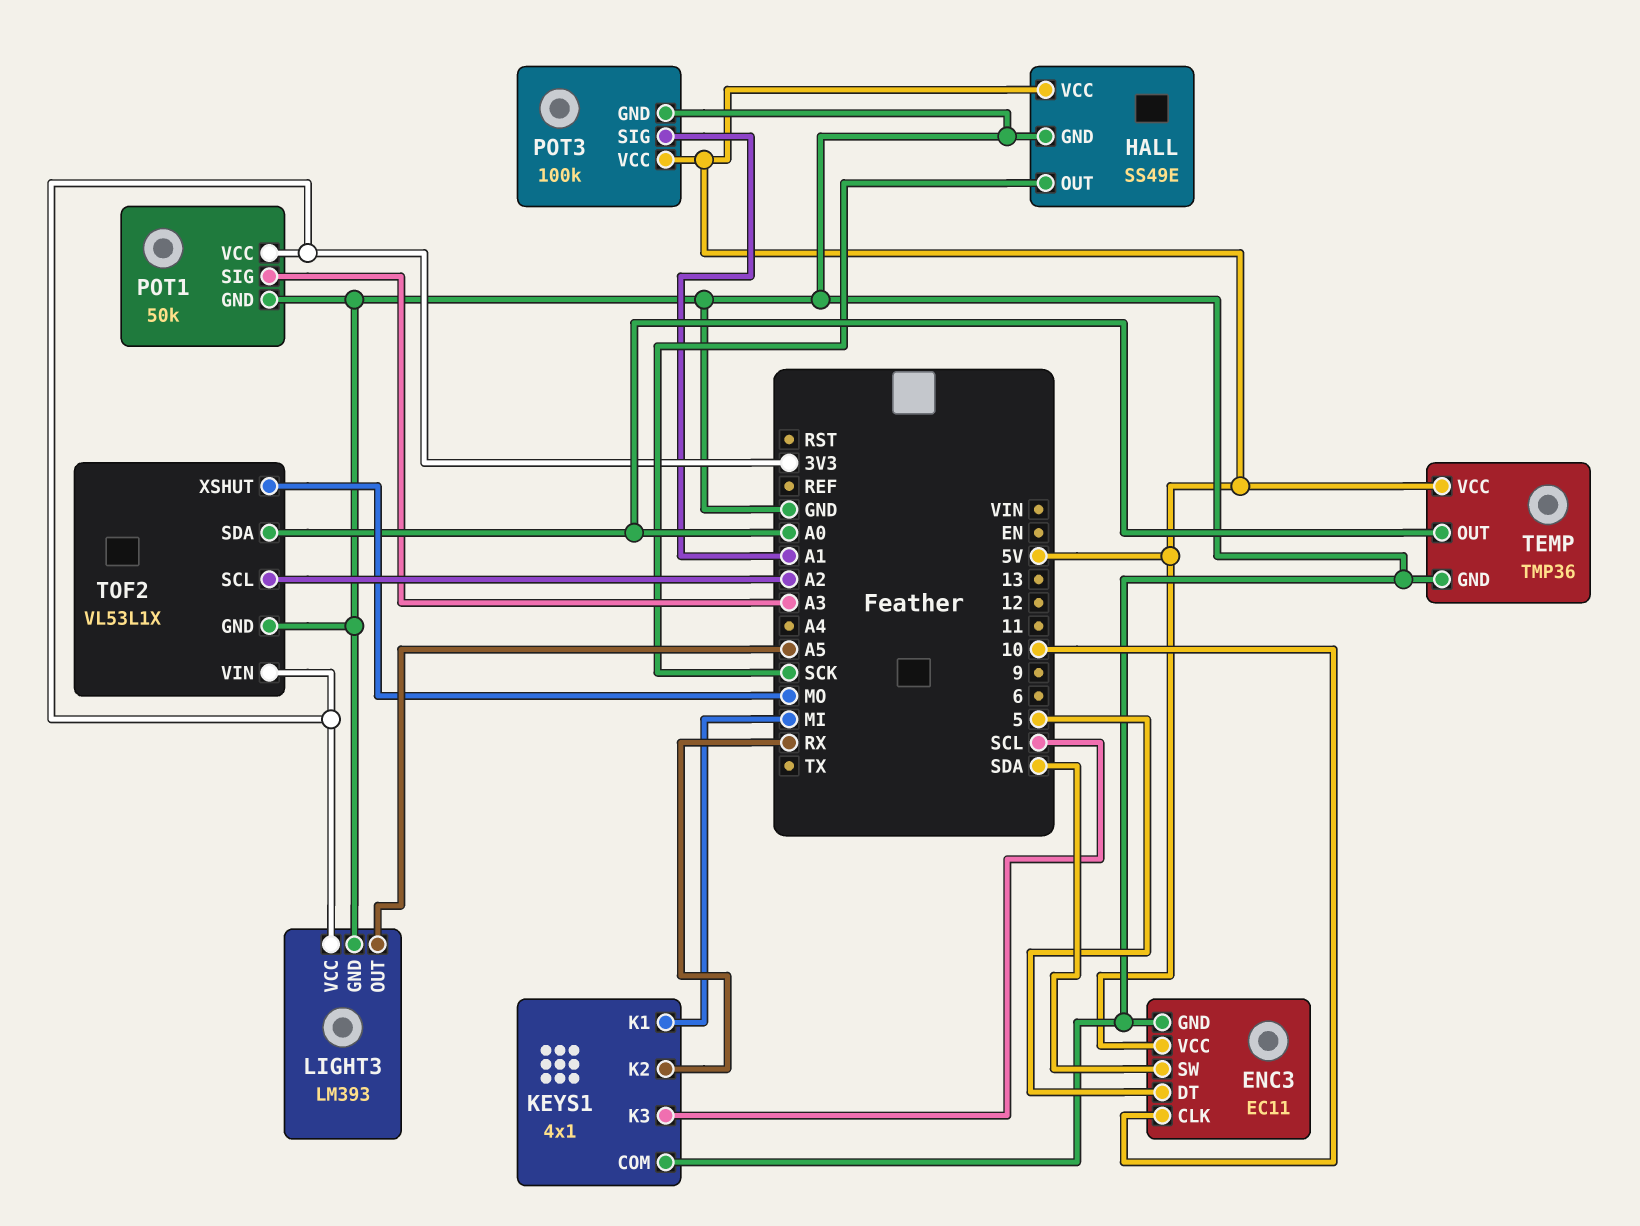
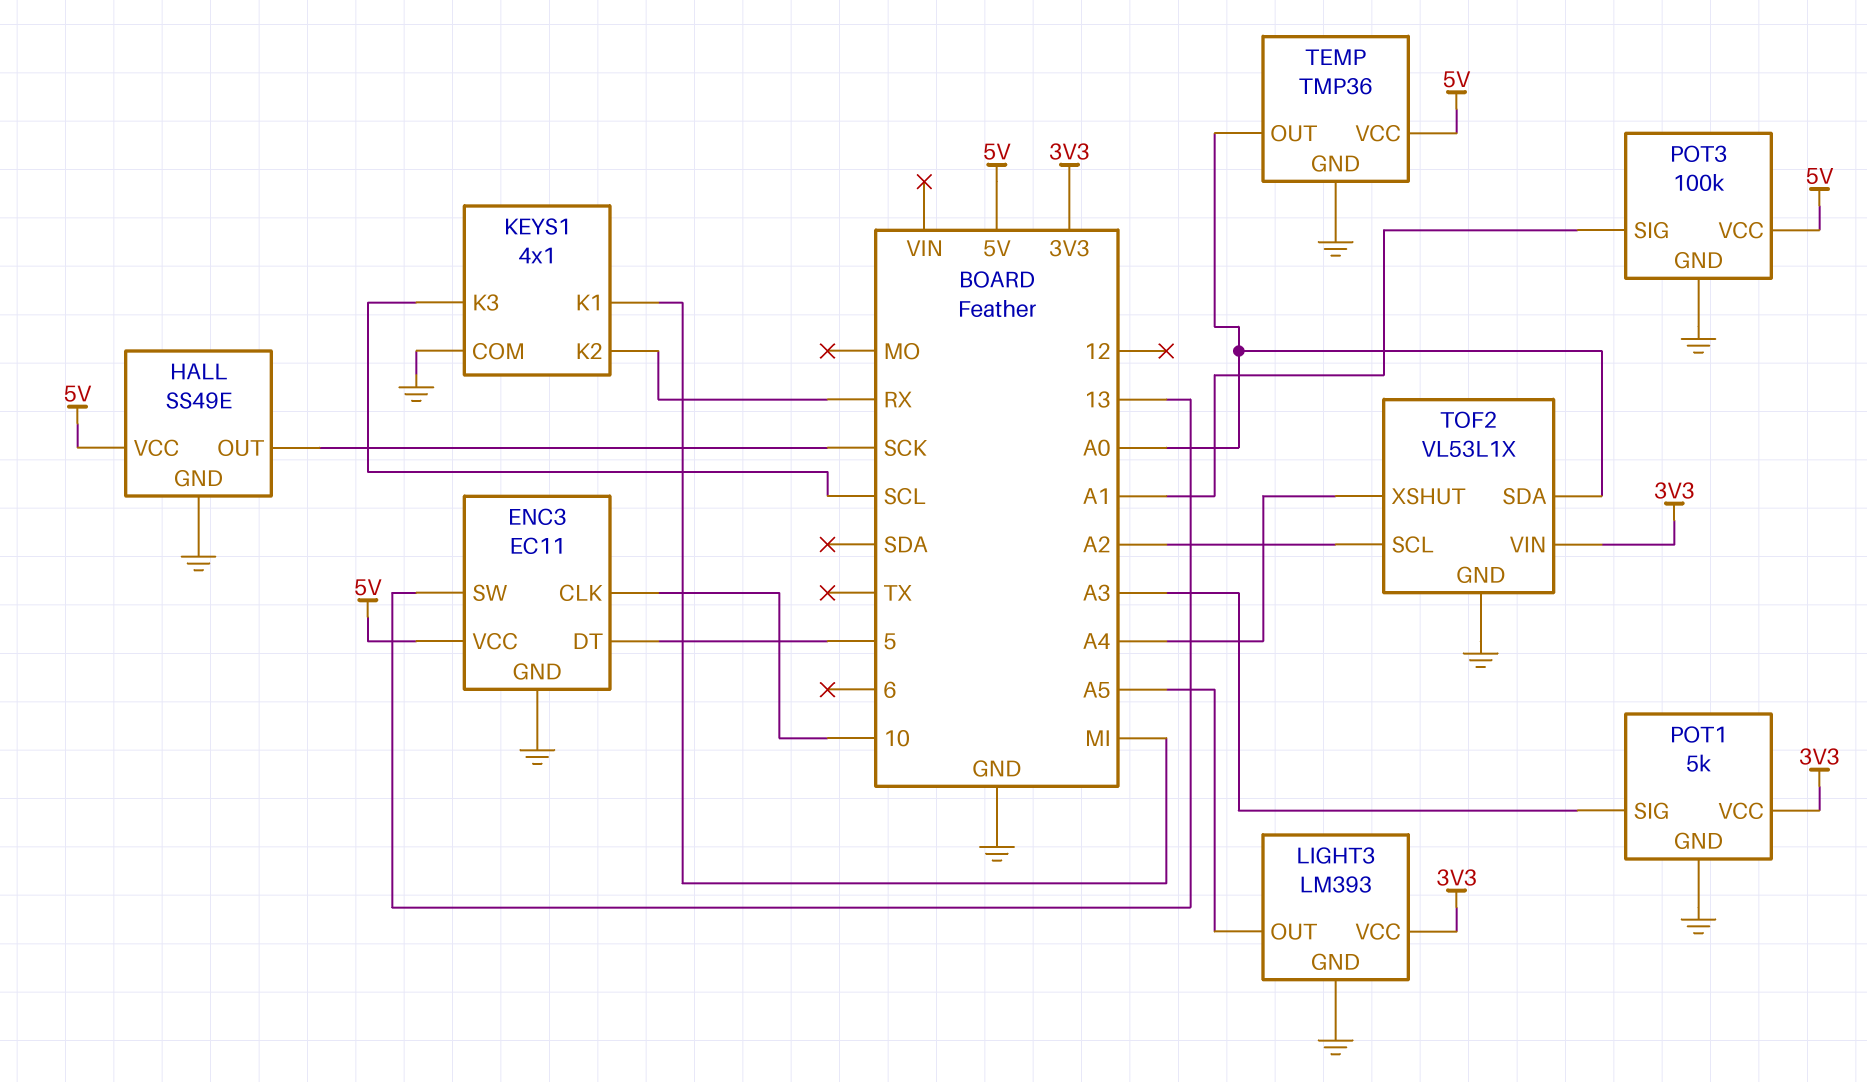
ENC3 pin SW: SDA -> 13
POT1: 50k -> 5k
TOF2 pin XSHUT: MO -> A4

